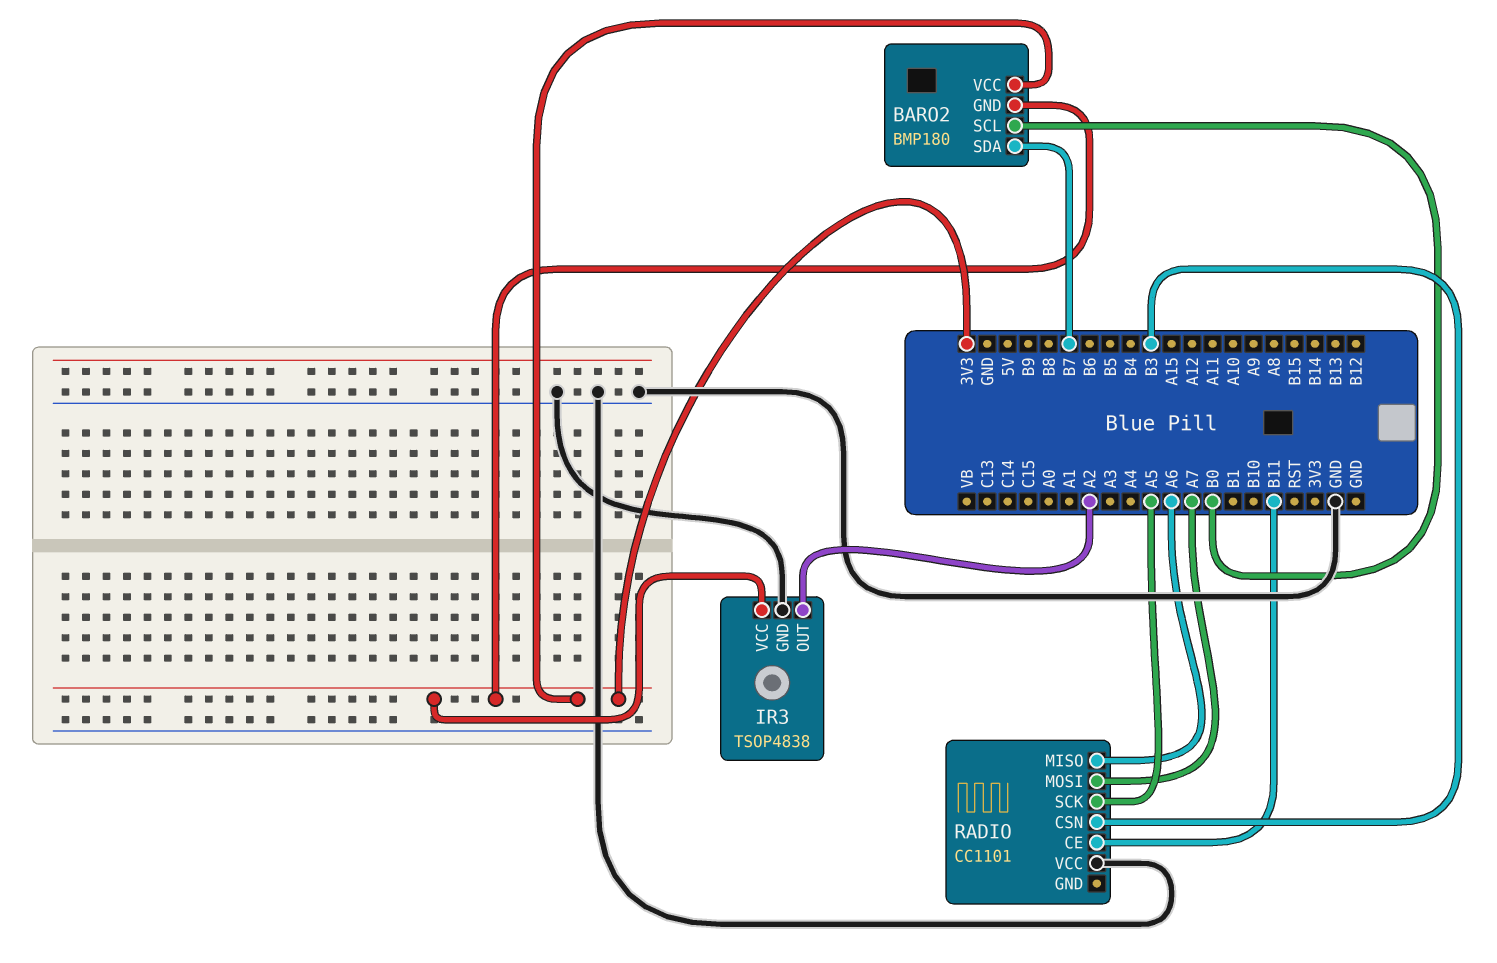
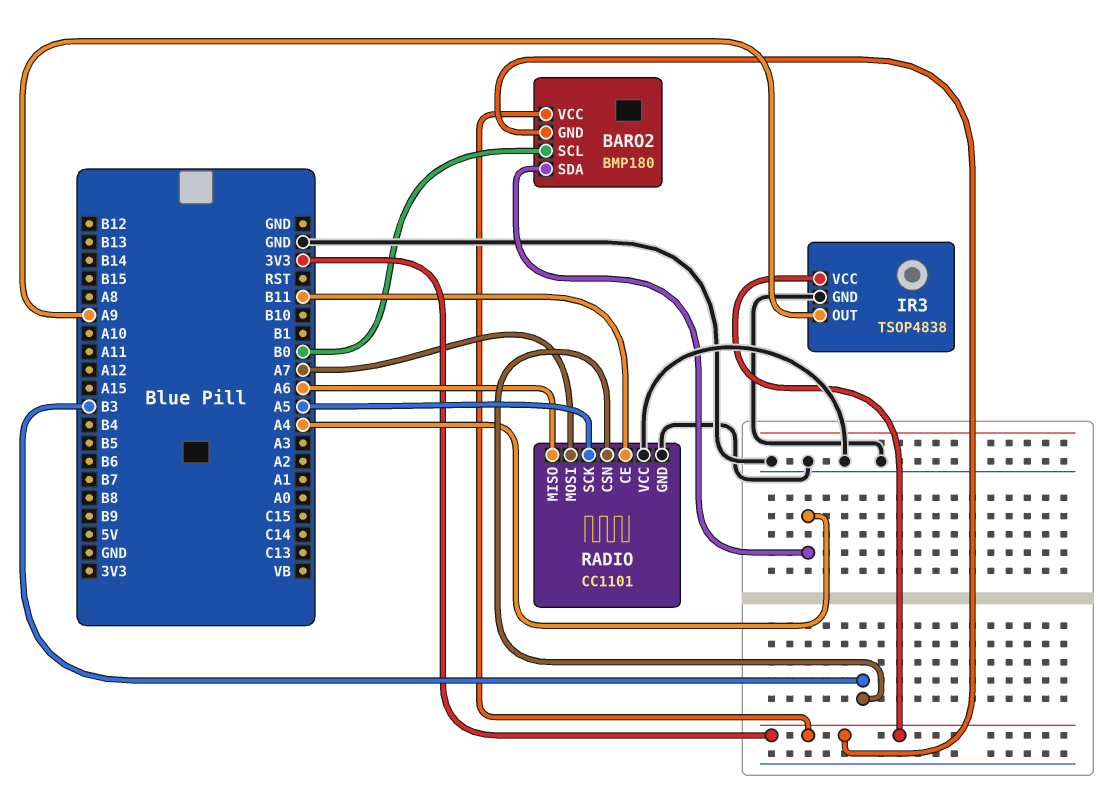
BARO2 pin SDA: B7 -> A4
IR3 pin OUT: A2 -> A9
RADIO pin GND: none -> GND

